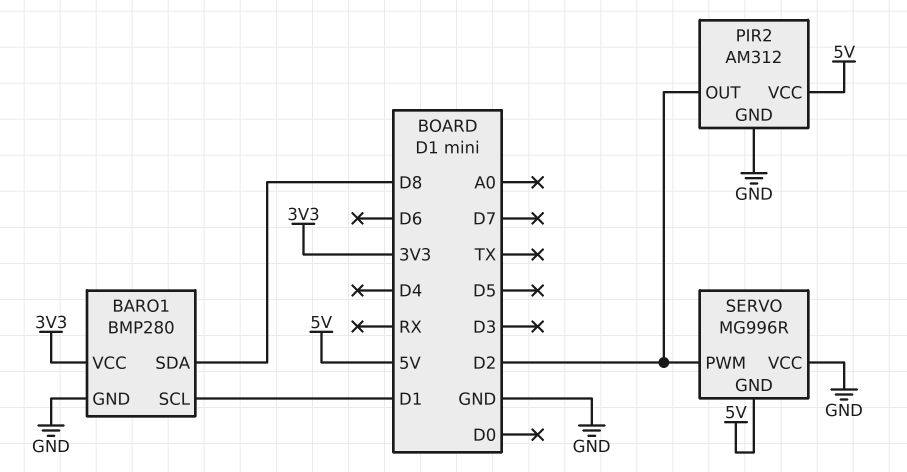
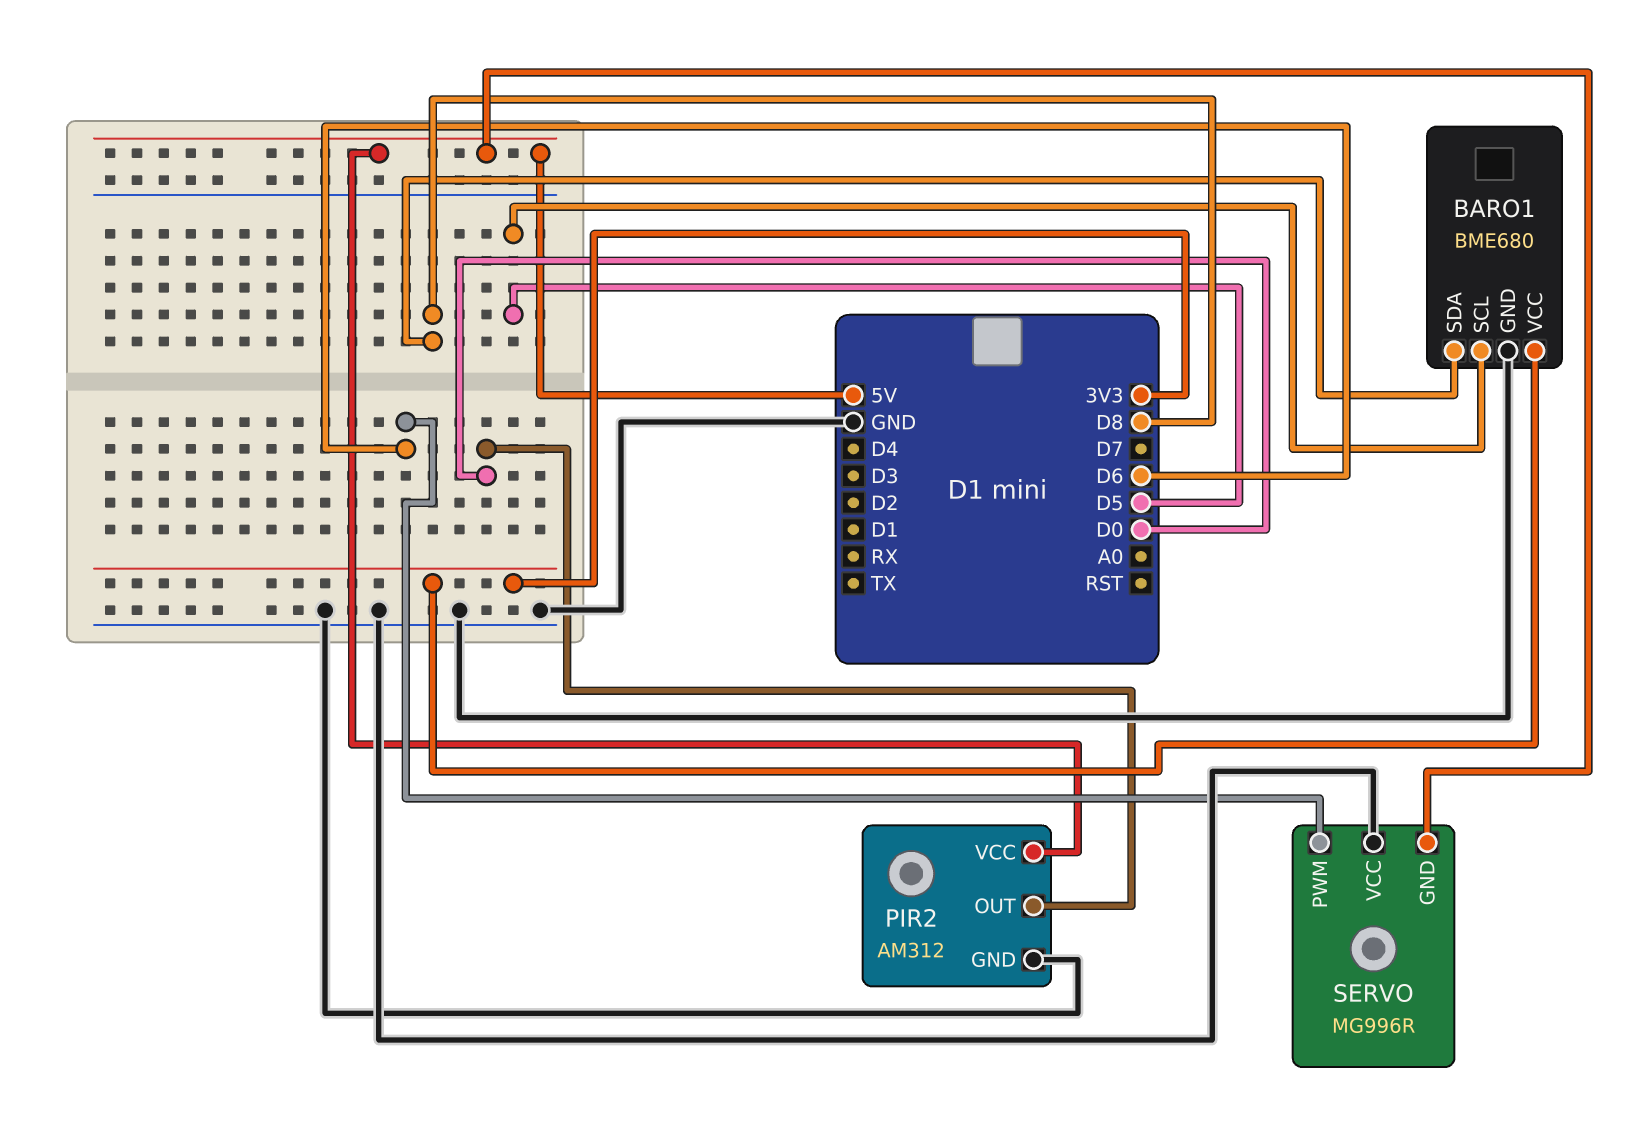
BARO1: BMP280 -> BME680
BARO1 pin SCL: D1 -> D5
PIR2 pin OUT: D2 -> D0
SERVO pin PWM: D2 -> D6

